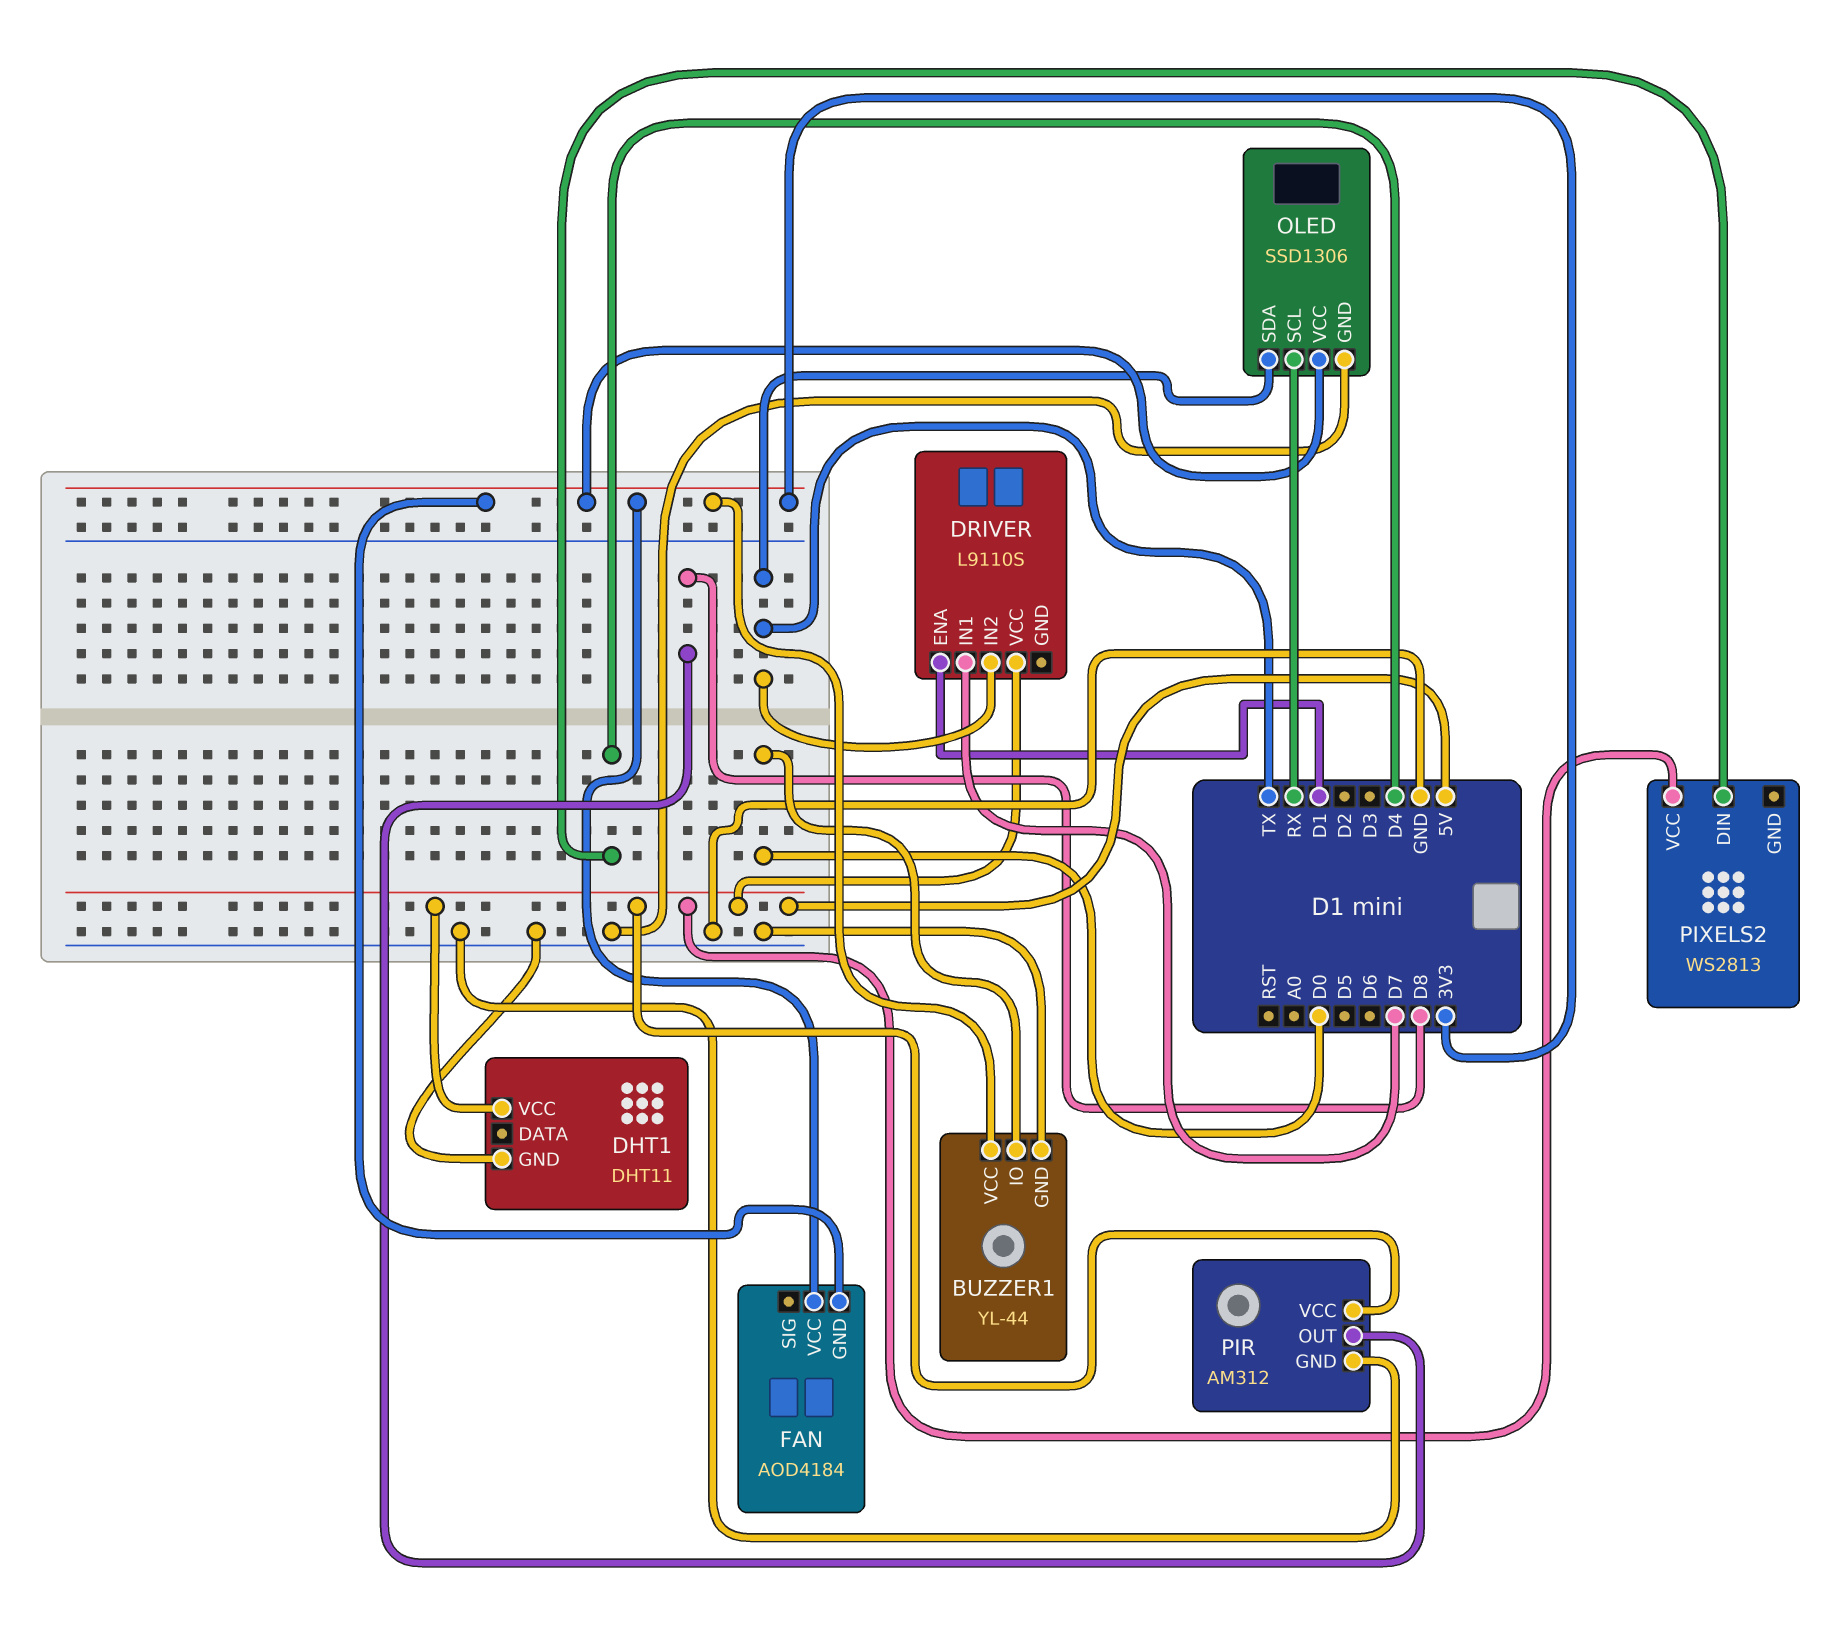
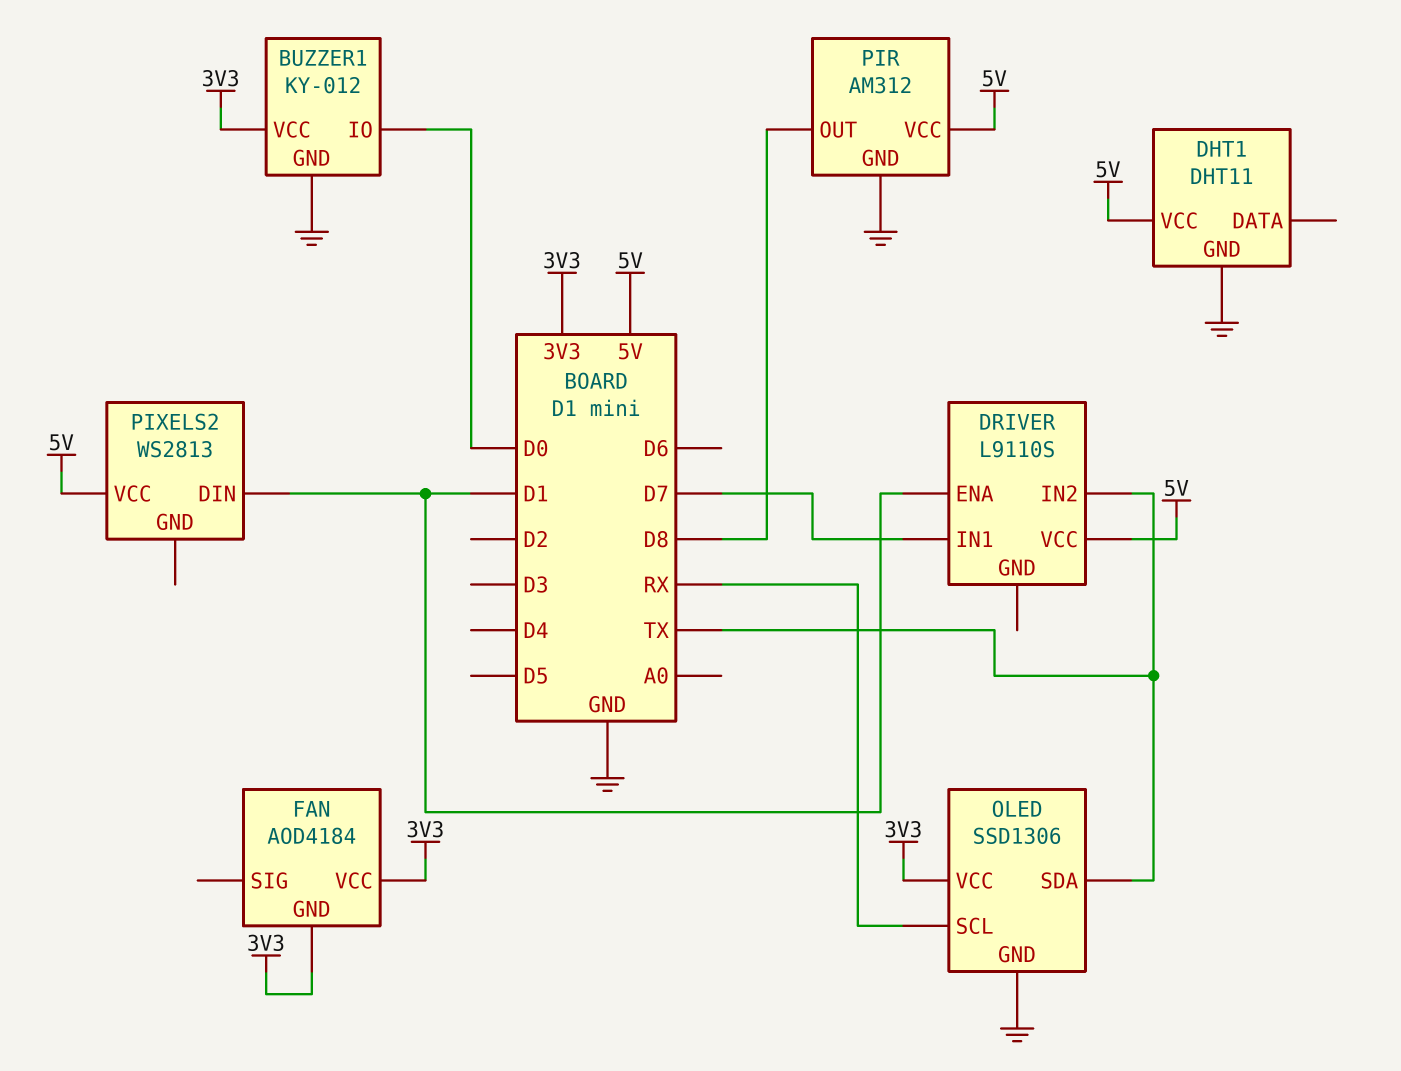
BUZZER1: YL-44 -> KY-012
PIXELS2 pin DIN: D4 -> D1

